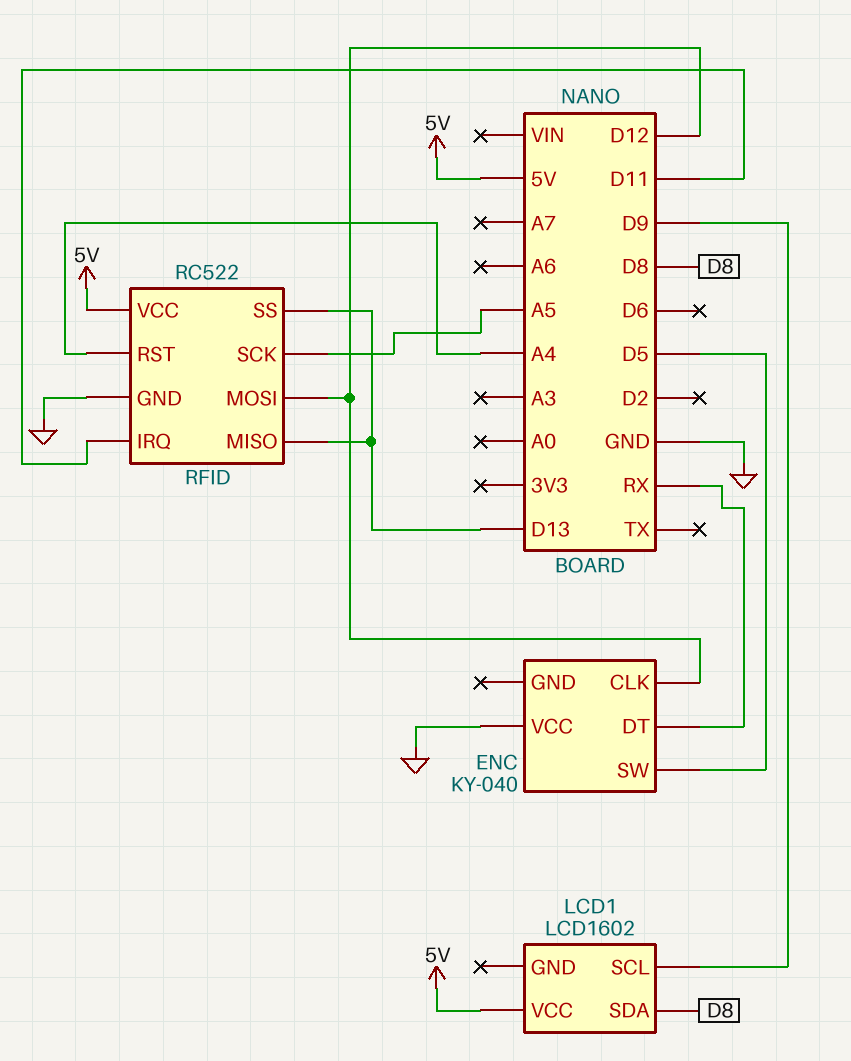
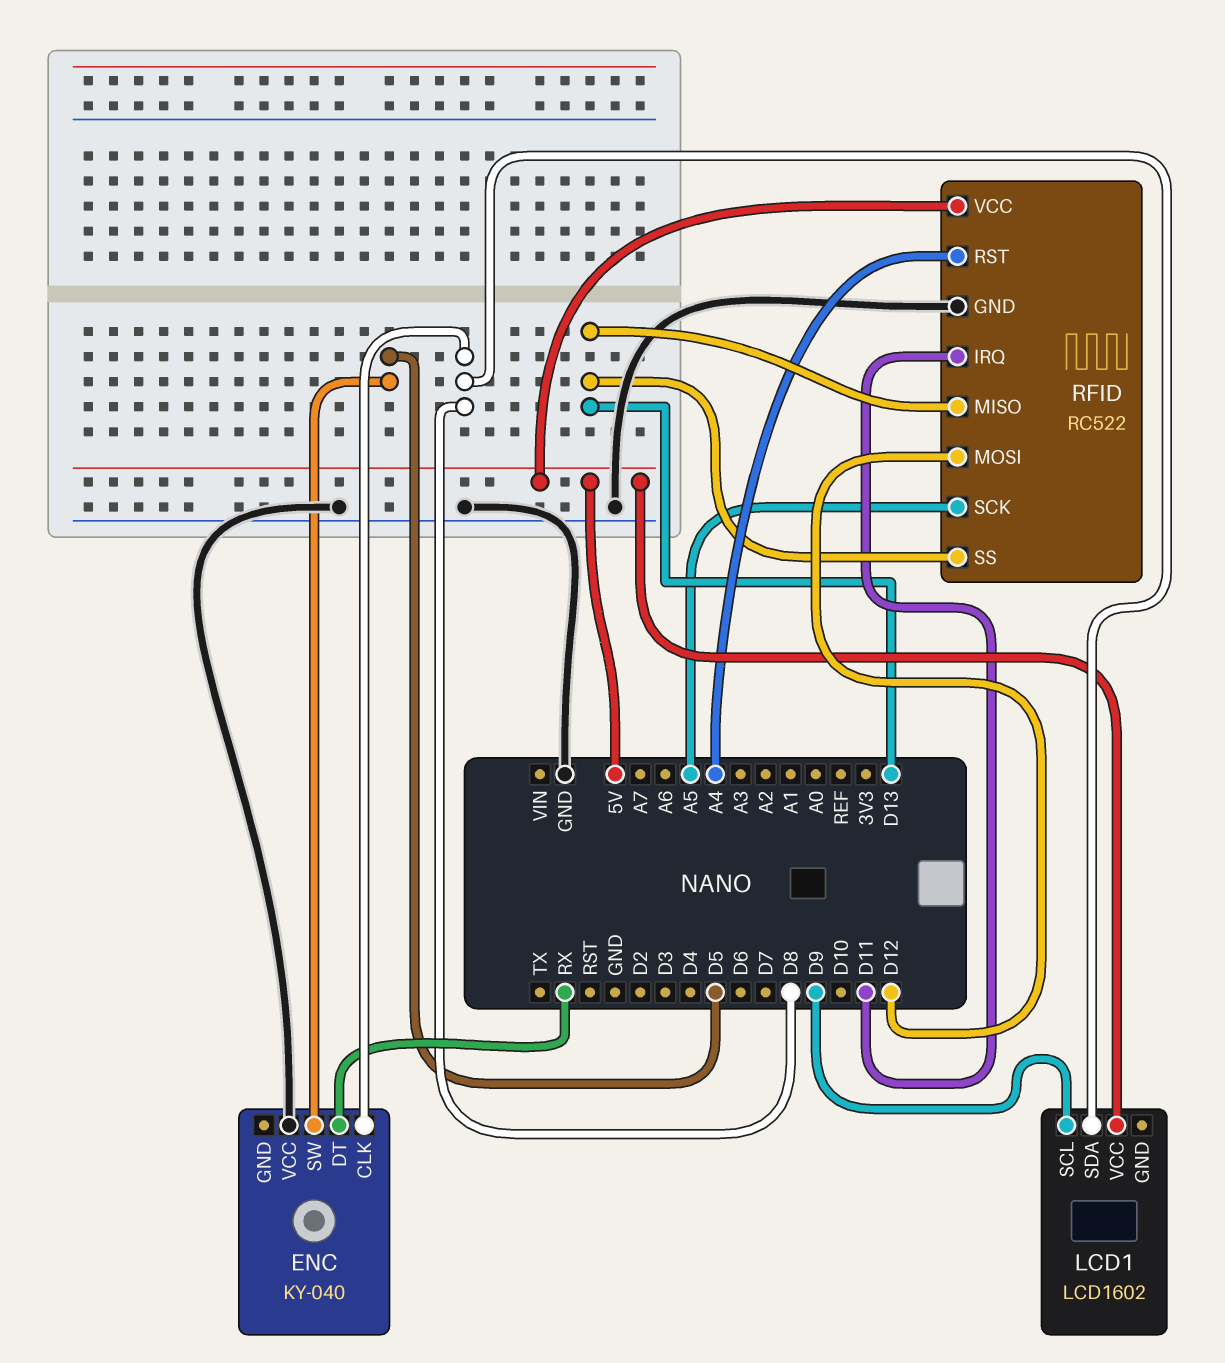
ENC pin CLK: D12 -> D8

